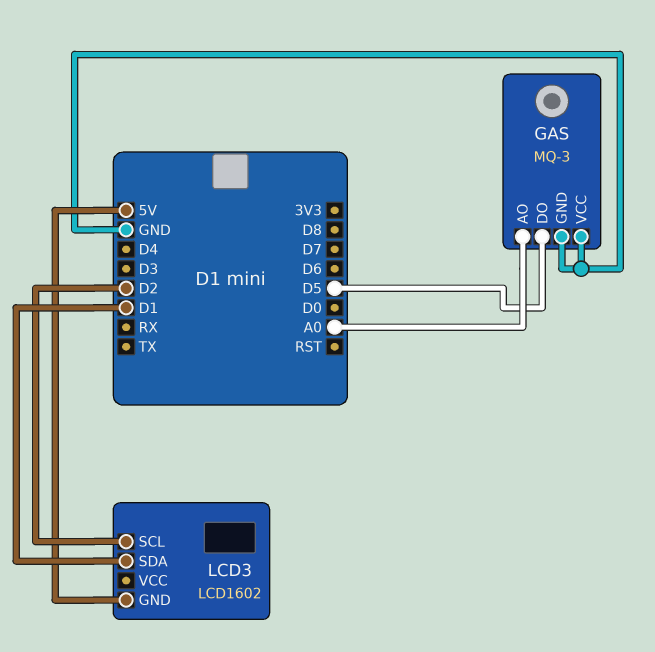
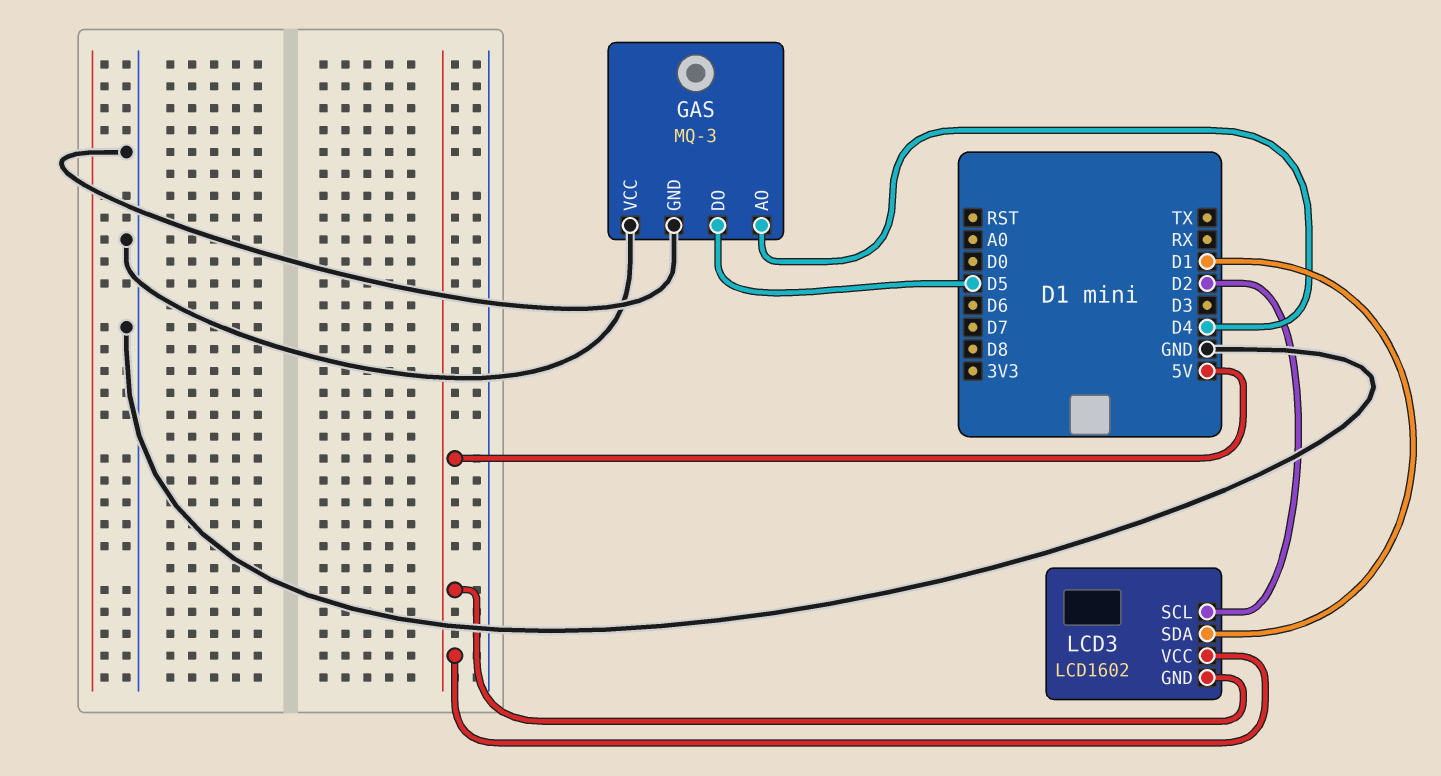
GAS pin AO: A0 -> D4
LCD3 pin VCC: none -> 5V

